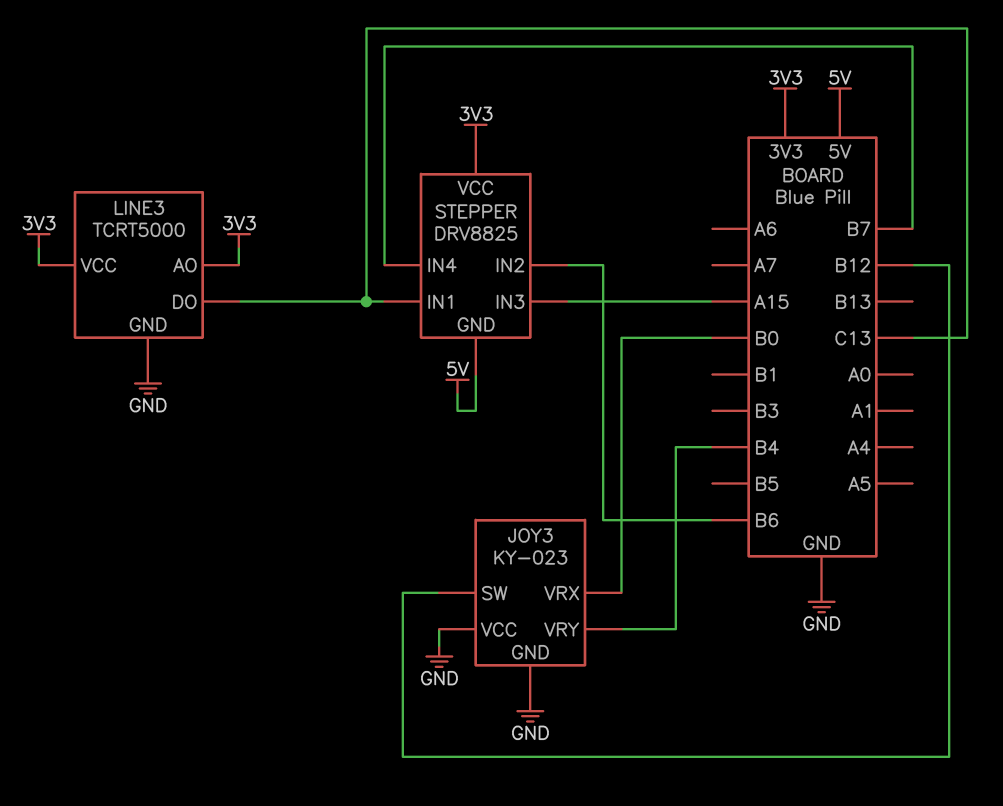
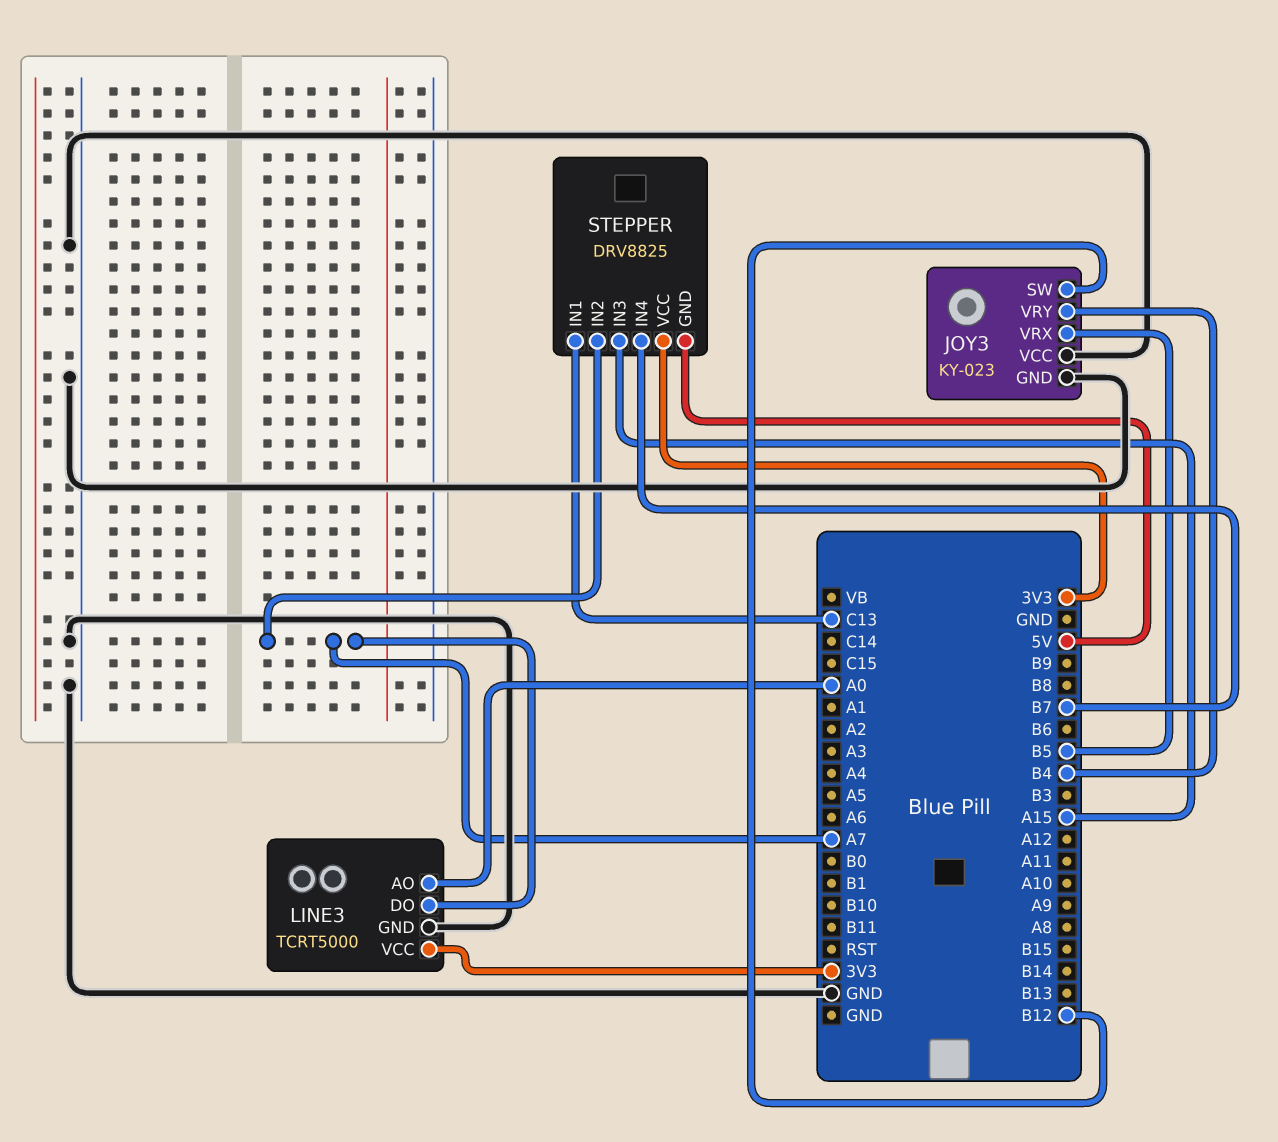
JOY3 pin VRX: B0 -> B5
LINE3 pin AO: 3V3 -> A0
LINE3 pin DO: C13 -> A7
STEPPER pin IN2: B6 -> A7

